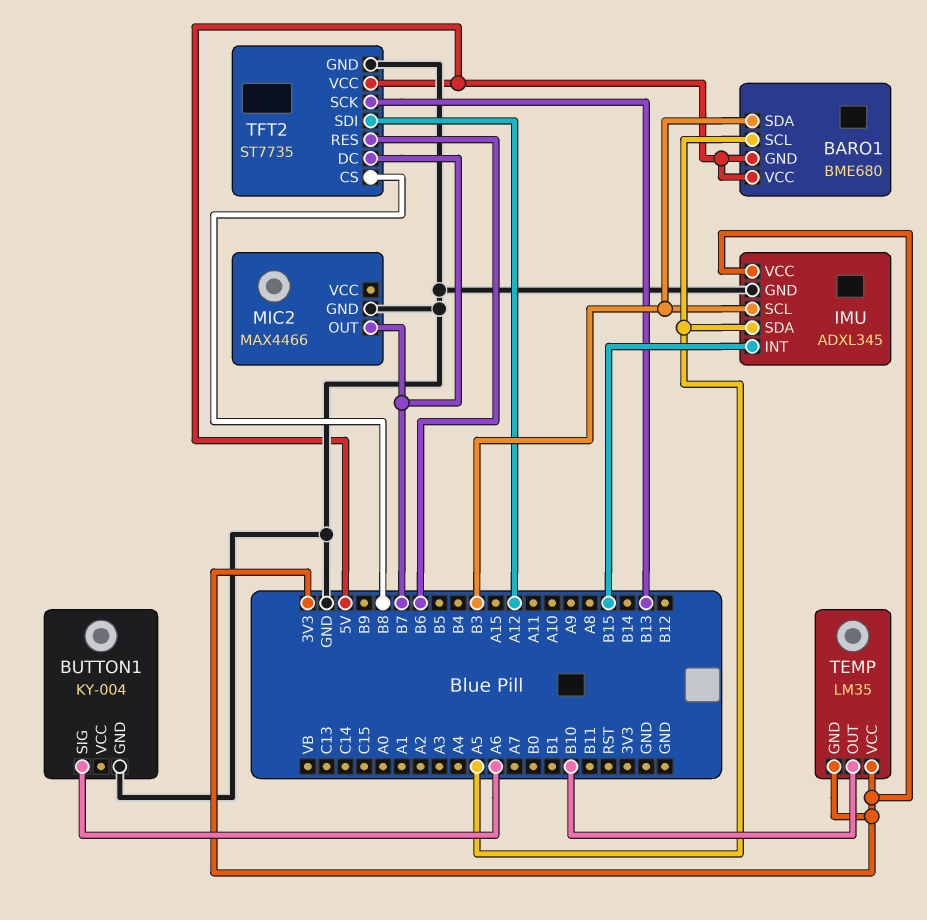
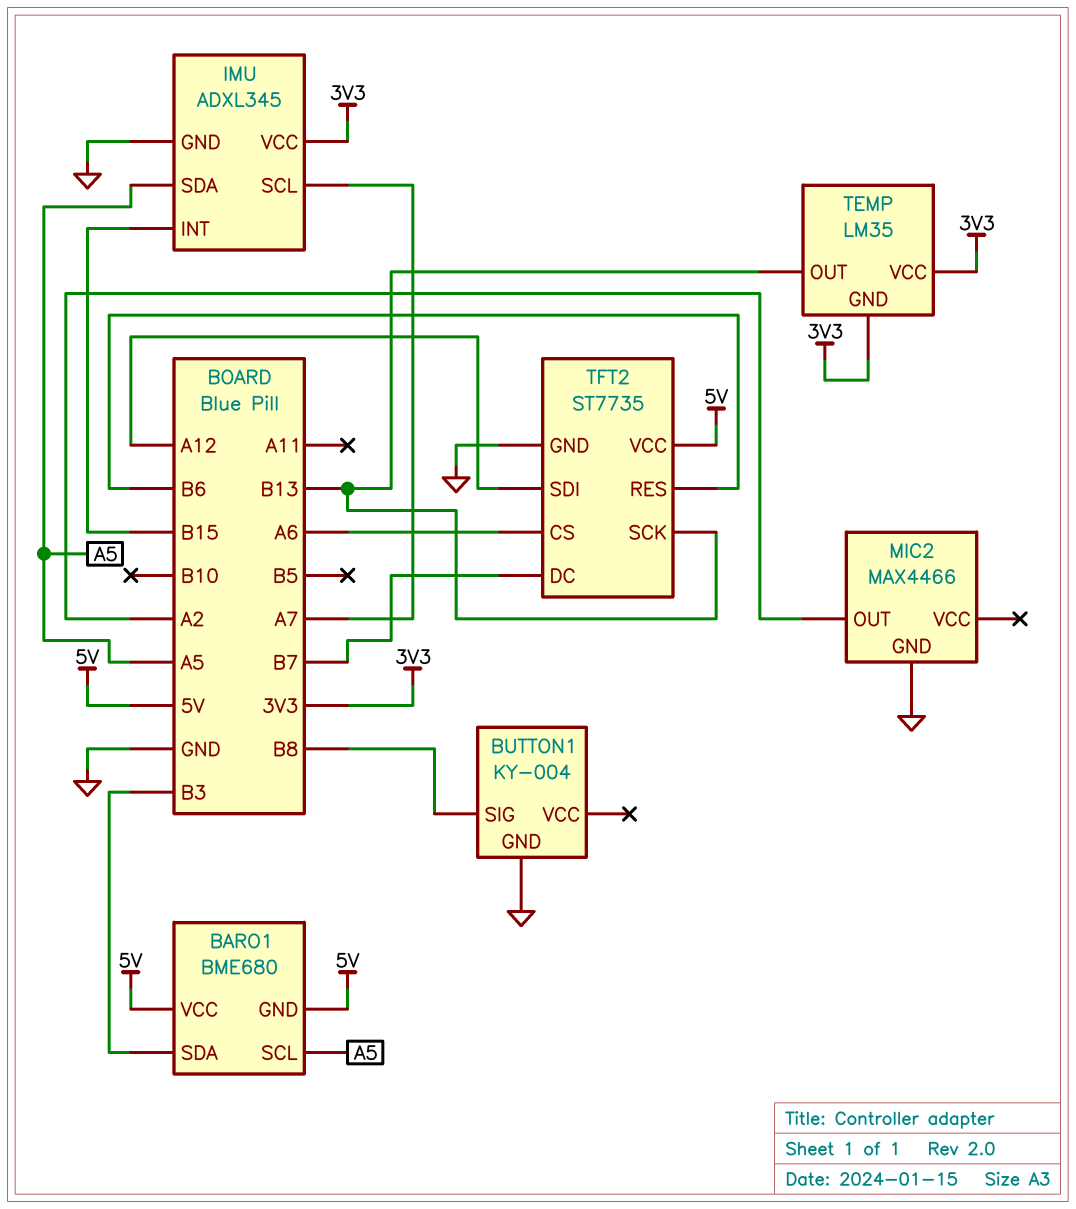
BUTTON1 pin SIG: A6 -> B8
IMU pin SCL: B3 -> A7
MIC2 pin OUT: B7 -> A2
TEMP pin OUT: B10 -> B13
TFT2 pin CS: B8 -> A6

